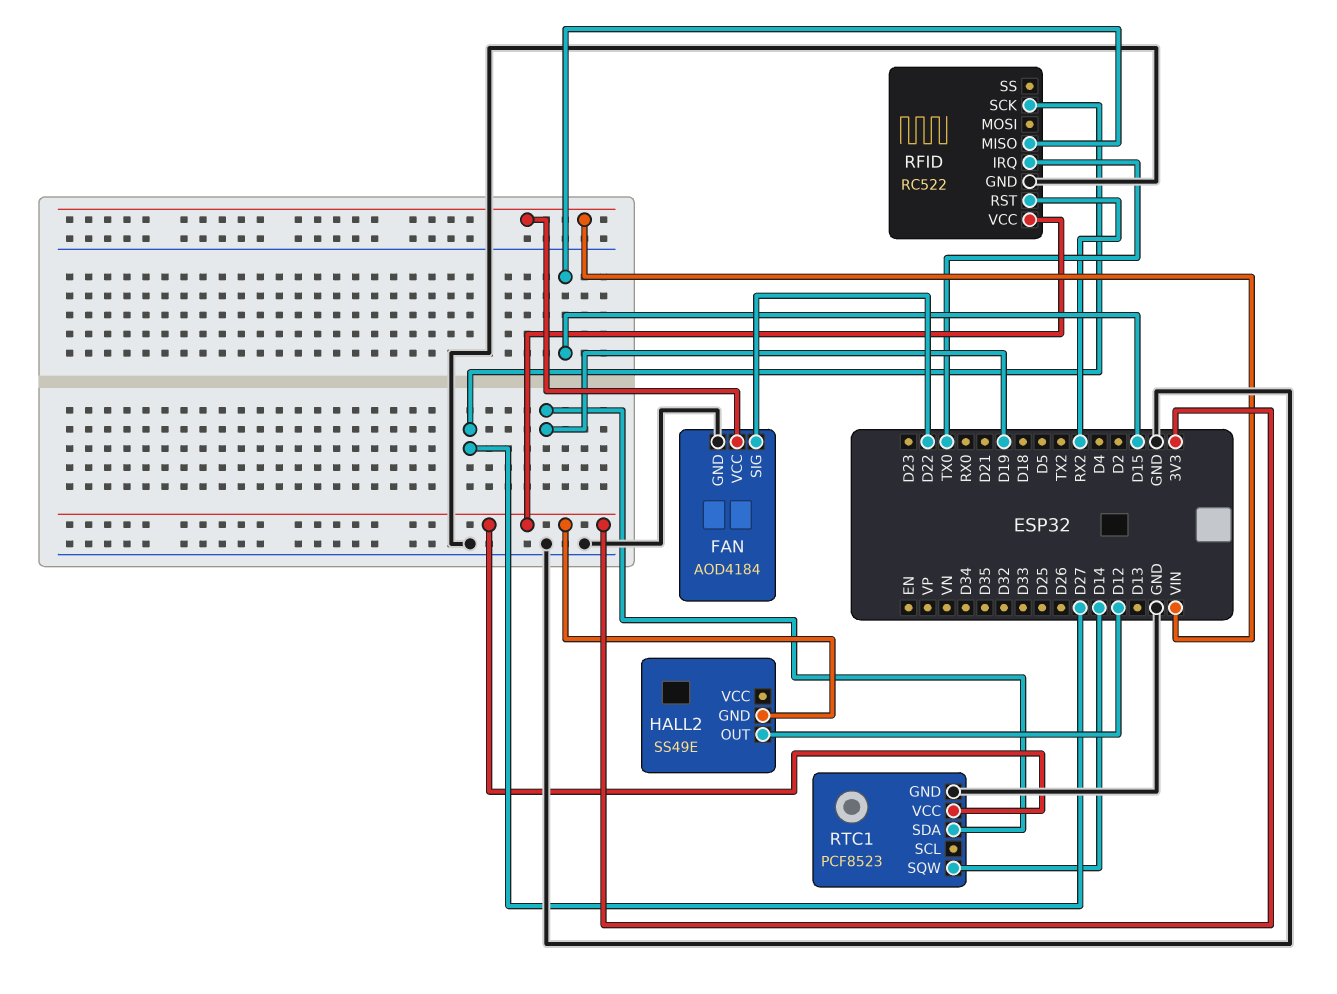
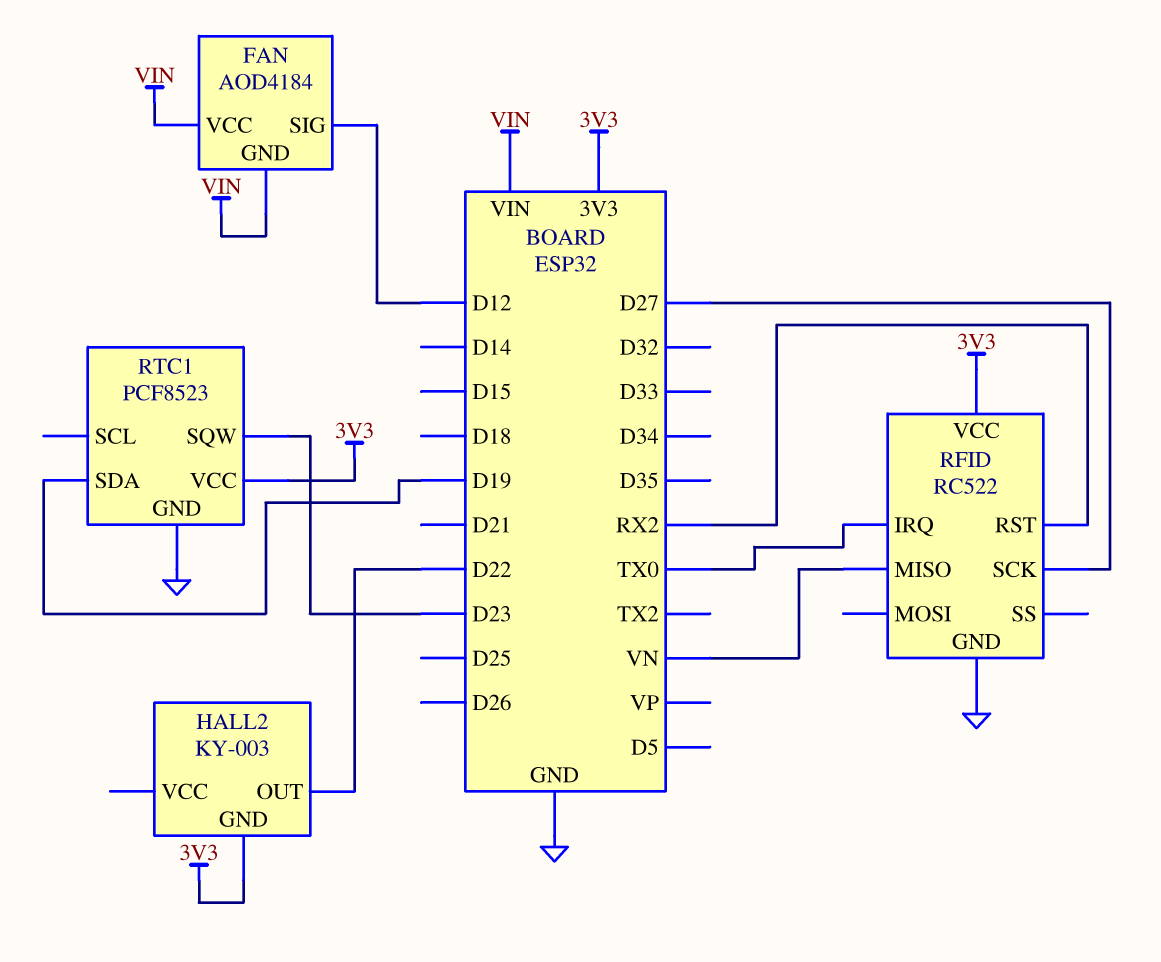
FAN pin GND: GND -> VIN
FAN pin SIG: D22 -> D12
HALL2: SS49E -> KY-003
HALL2 pin OUT: D12 -> D22
RFID pin MISO: D15 -> VN
RTC1 pin SQW: D14 -> D23

